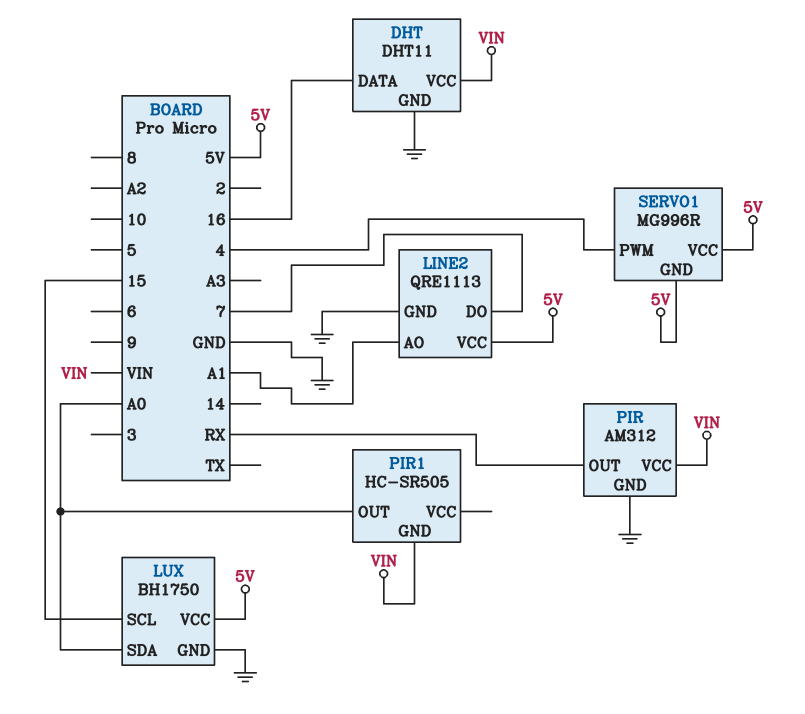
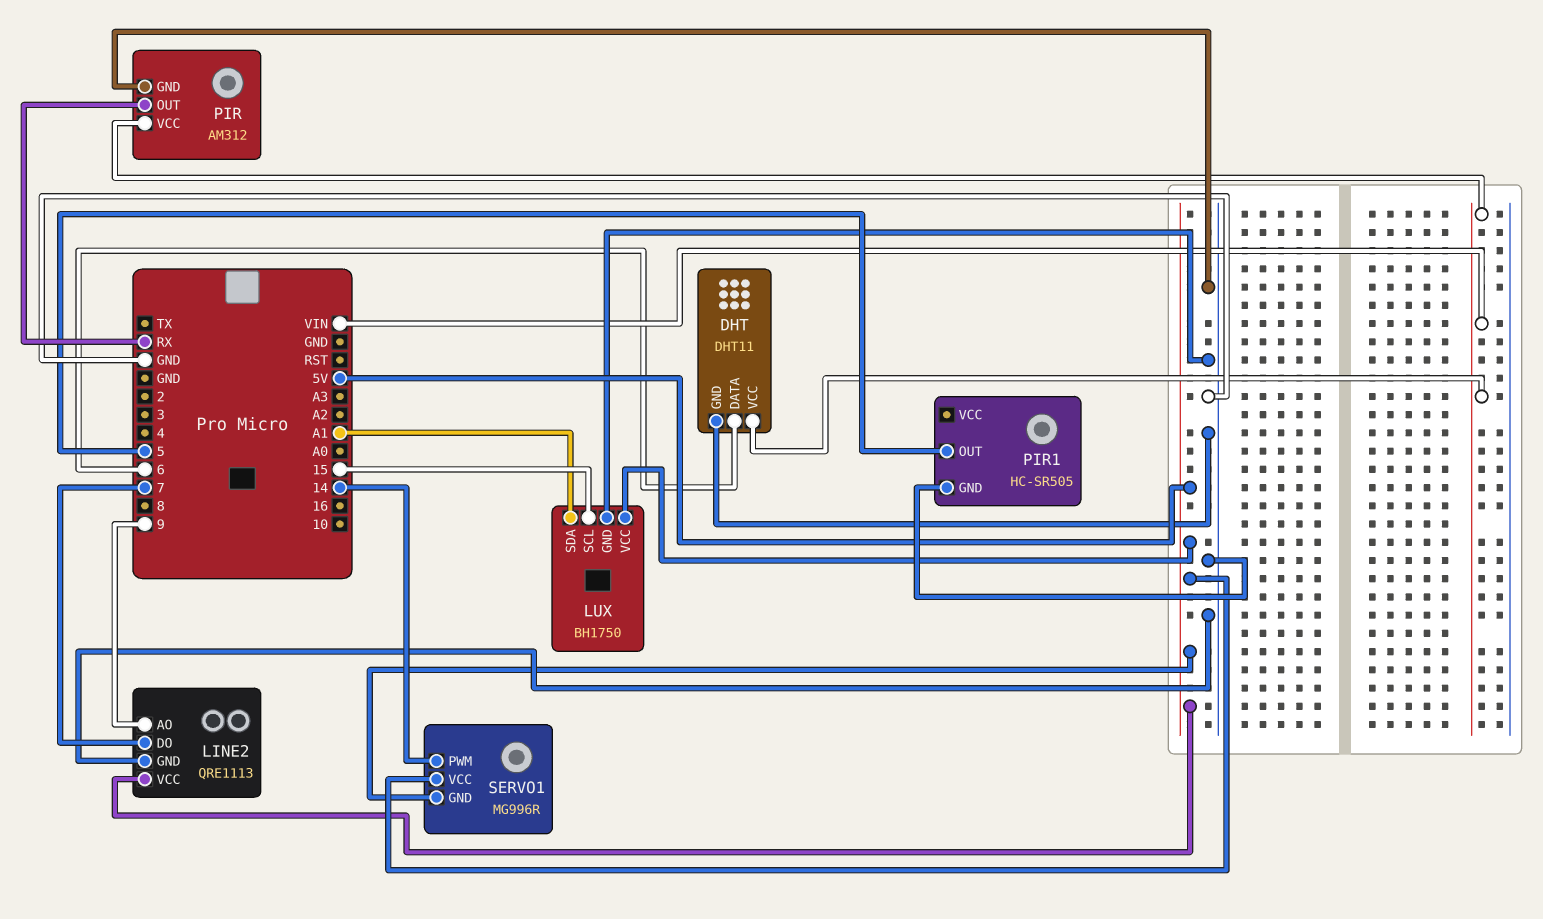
DHT pin DATA: 16 -> 6
LINE2 pin AO: A1 -> 9
LUX pin SDA: A0 -> A1
PIR1 pin GND: VIN -> GND
PIR1 pin OUT: A0 -> 5
SERVO1 pin PWM: 4 -> 14

